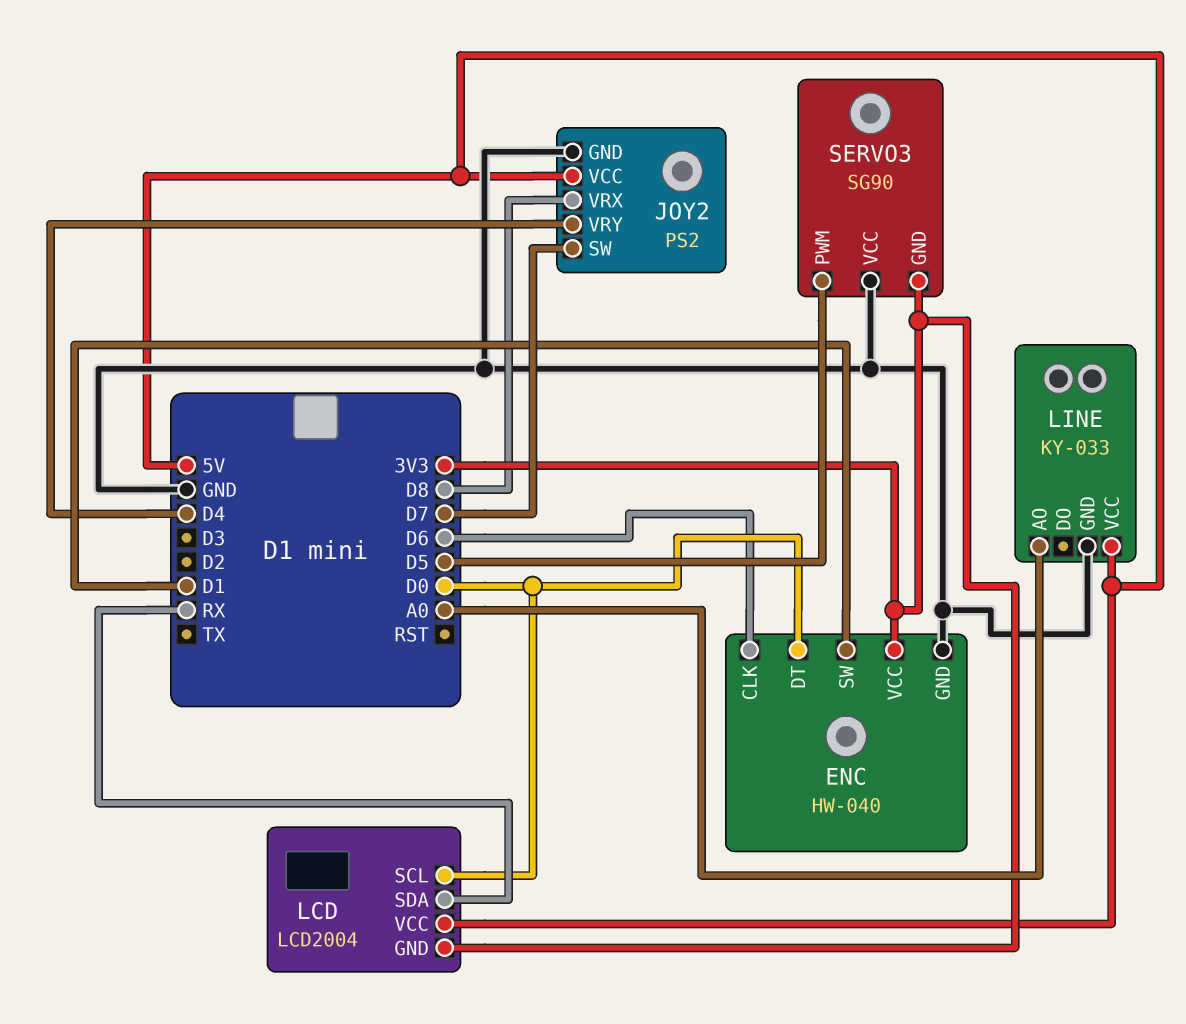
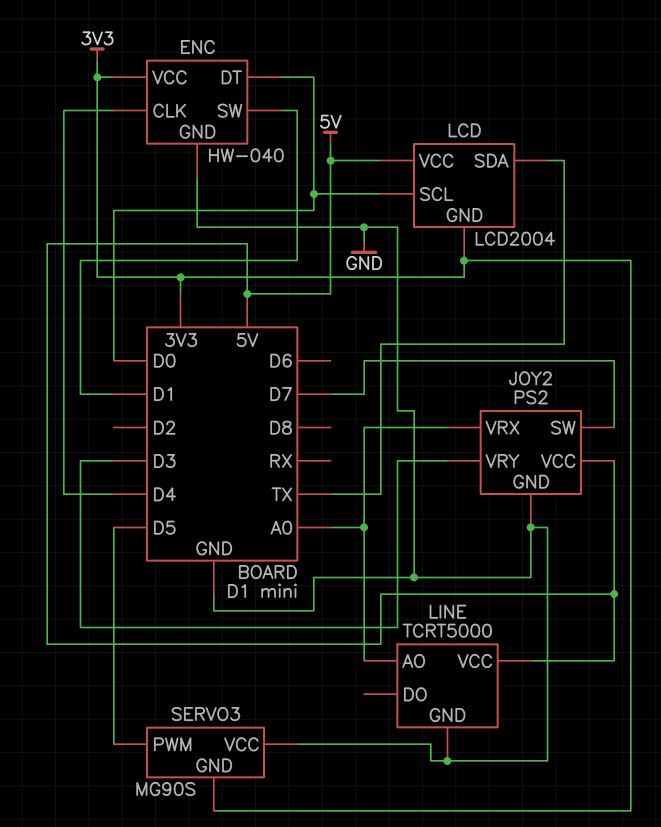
ENC pin CLK: D6 -> D4
JOY2 pin VRX: D8 -> A0
JOY2 pin VRY: D4 -> D3
LCD pin SDA: RX -> TX
LINE: KY-033 -> TCRT5000
SERVO3: SG90 -> MG90S

